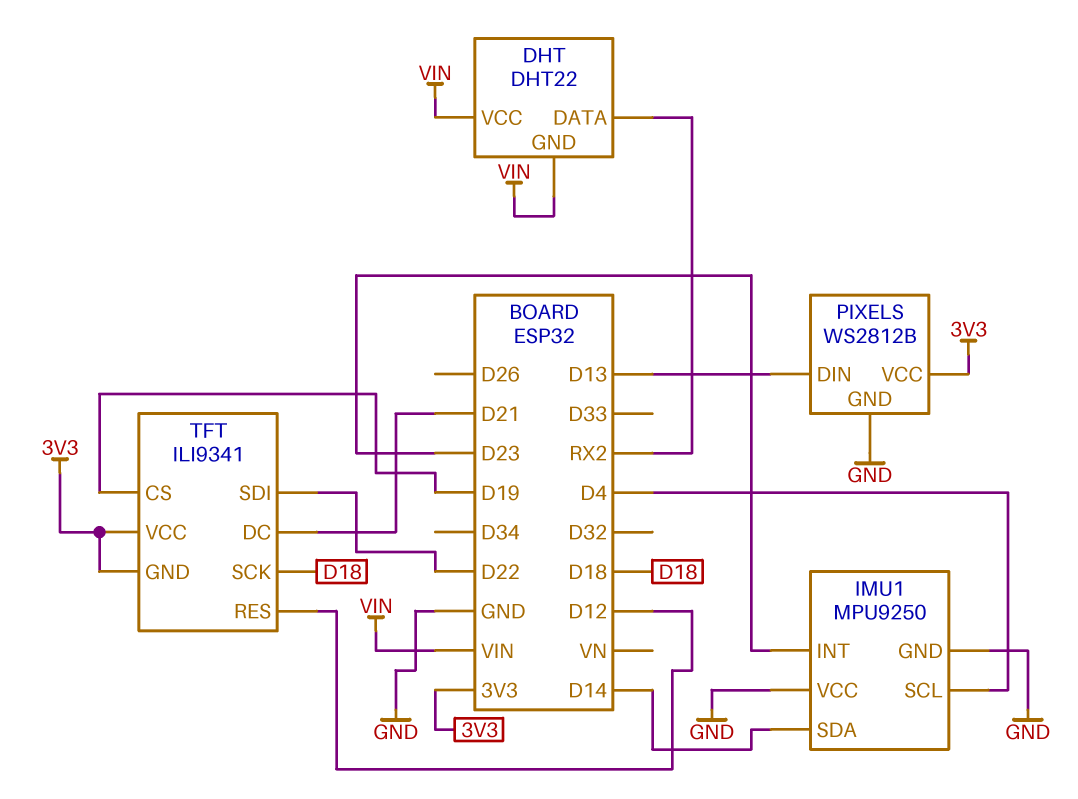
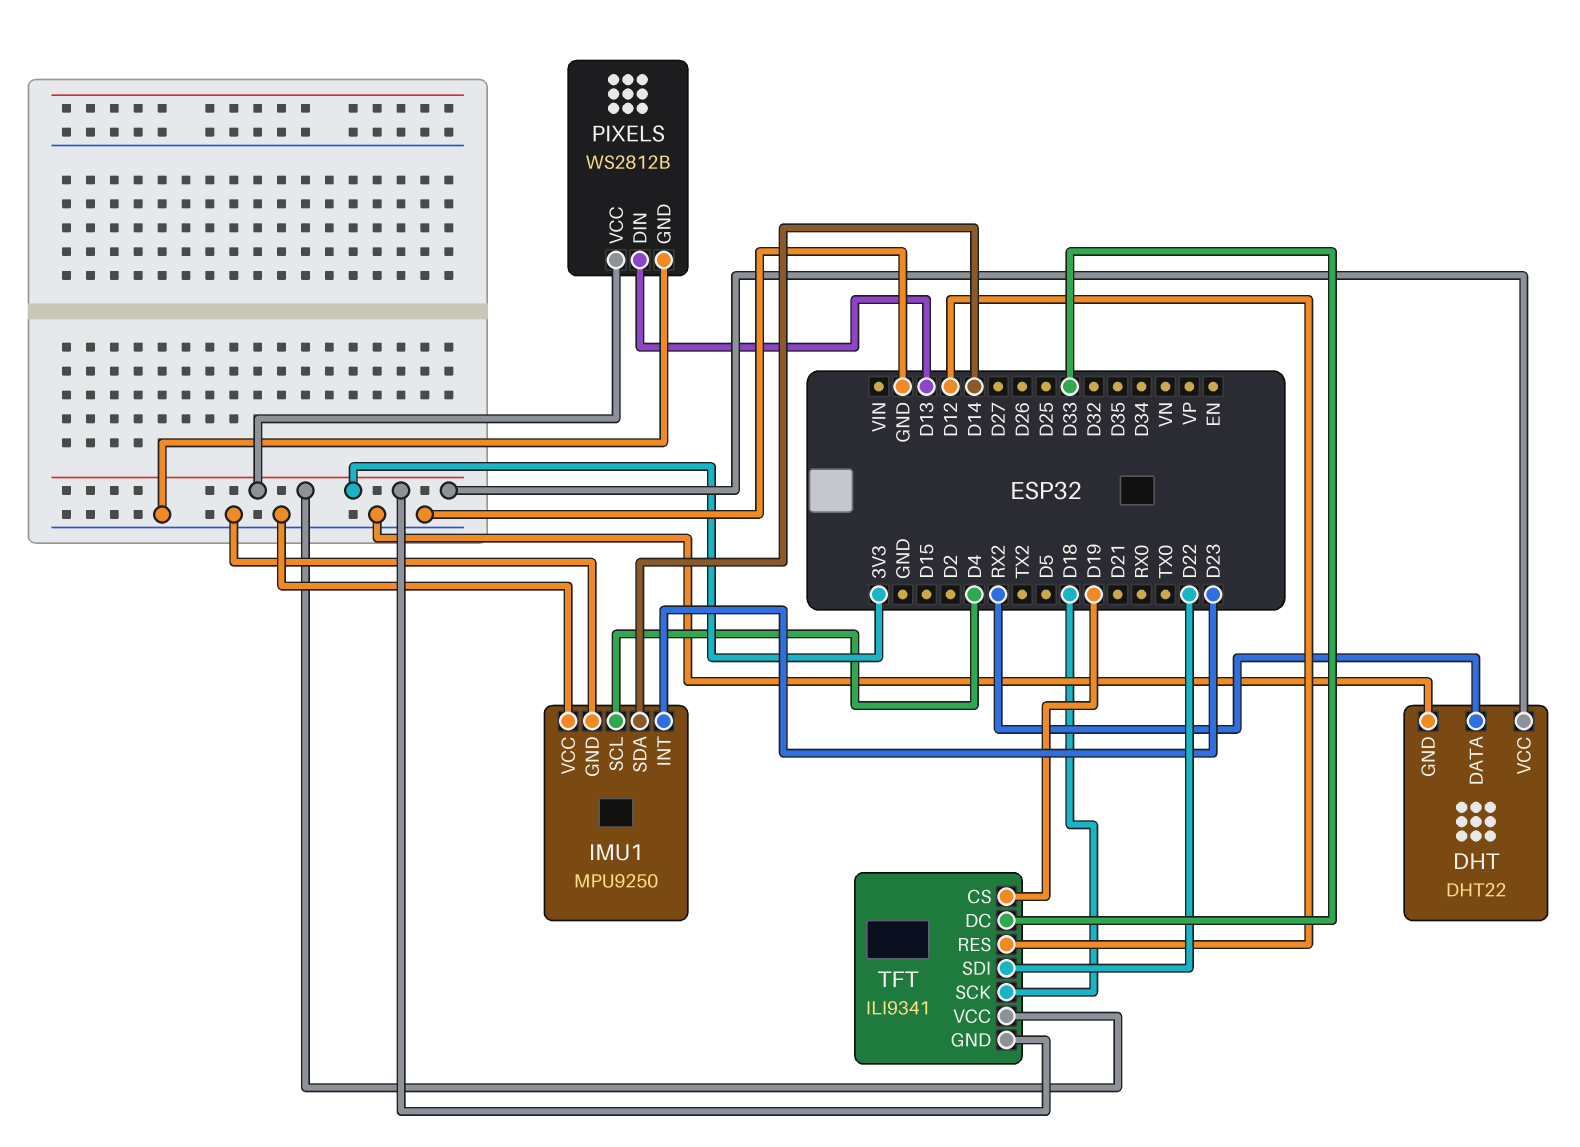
DHT pin GND: VIN -> GND
DHT pin VCC: VIN -> 3V3
TFT pin DC: D21 -> D33

